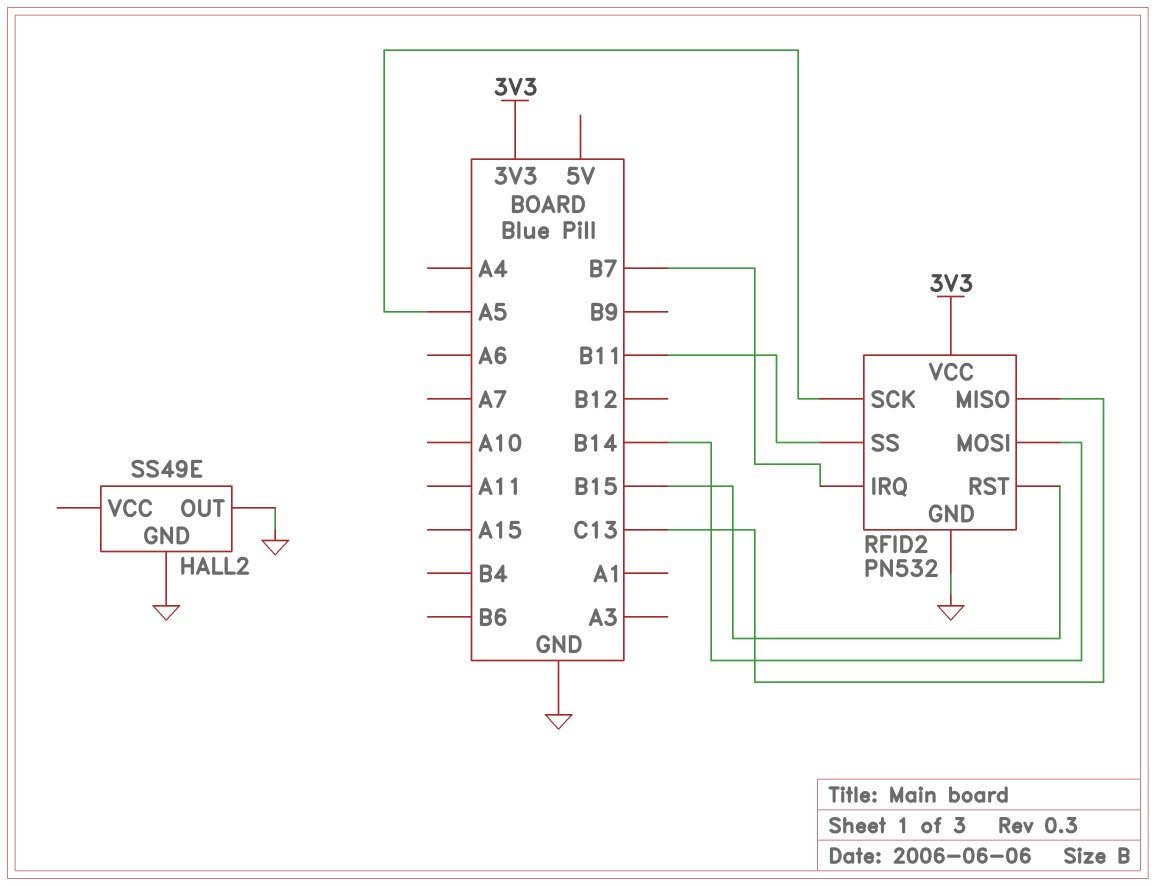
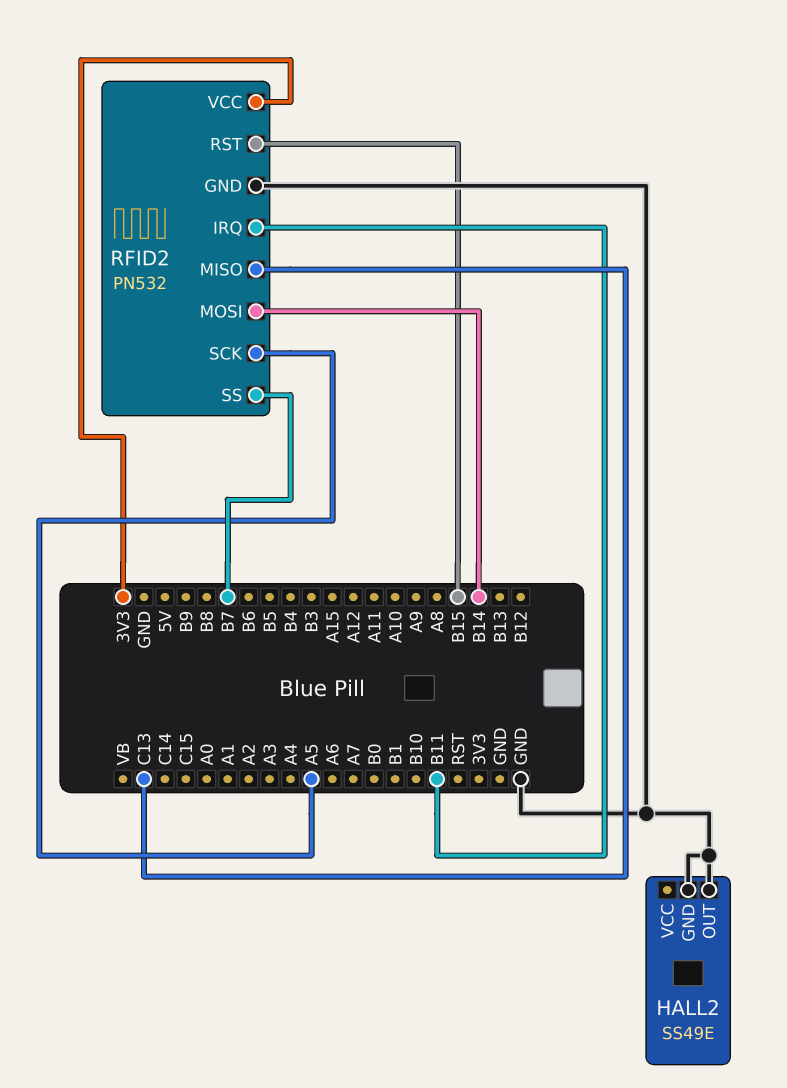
RFID2 pin IRQ: B7 -> B11
RFID2 pin SS: B11 -> B7

